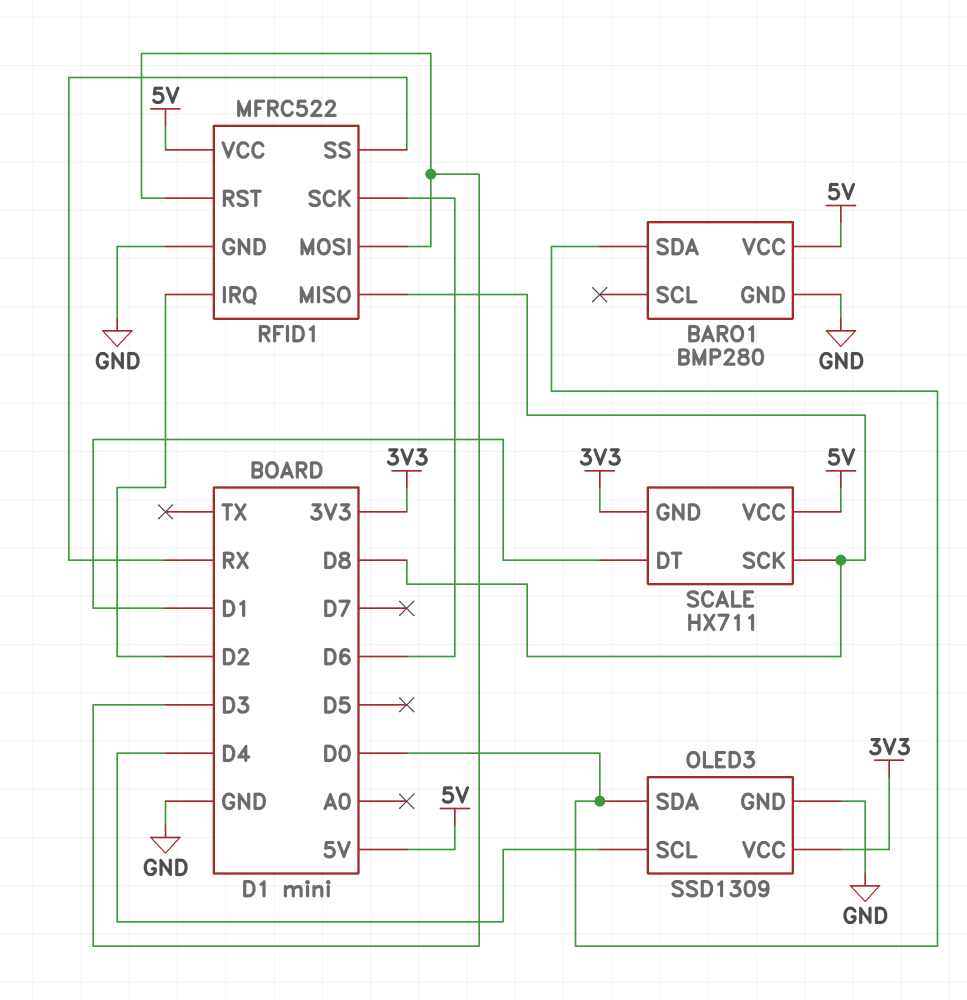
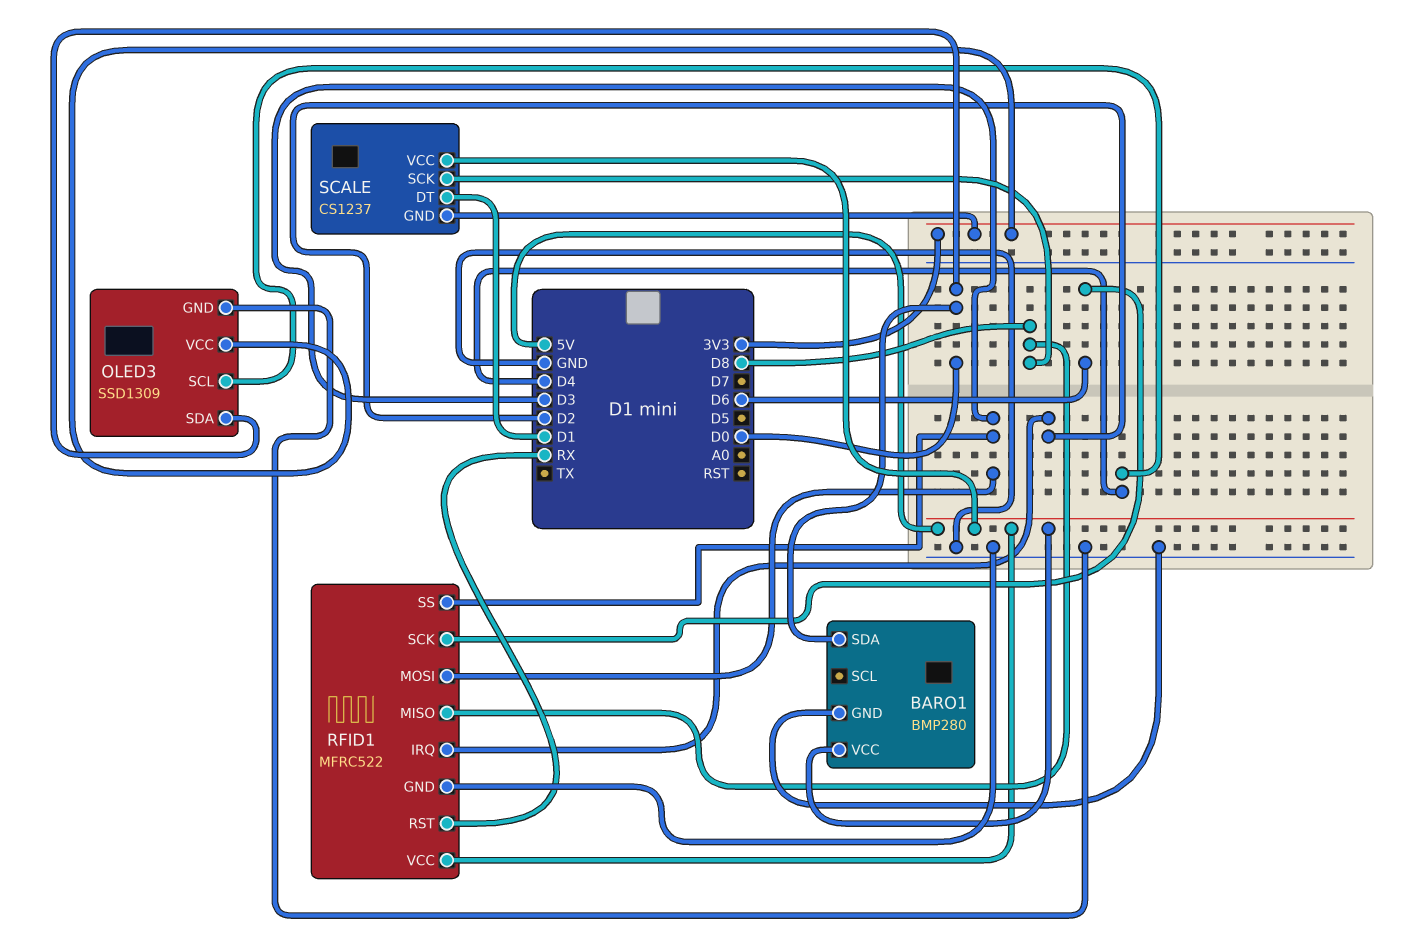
RFID1 pin RST: D3 -> RX
RFID1 pin SS: RX -> D3
SCALE: HX711 -> CS1237

